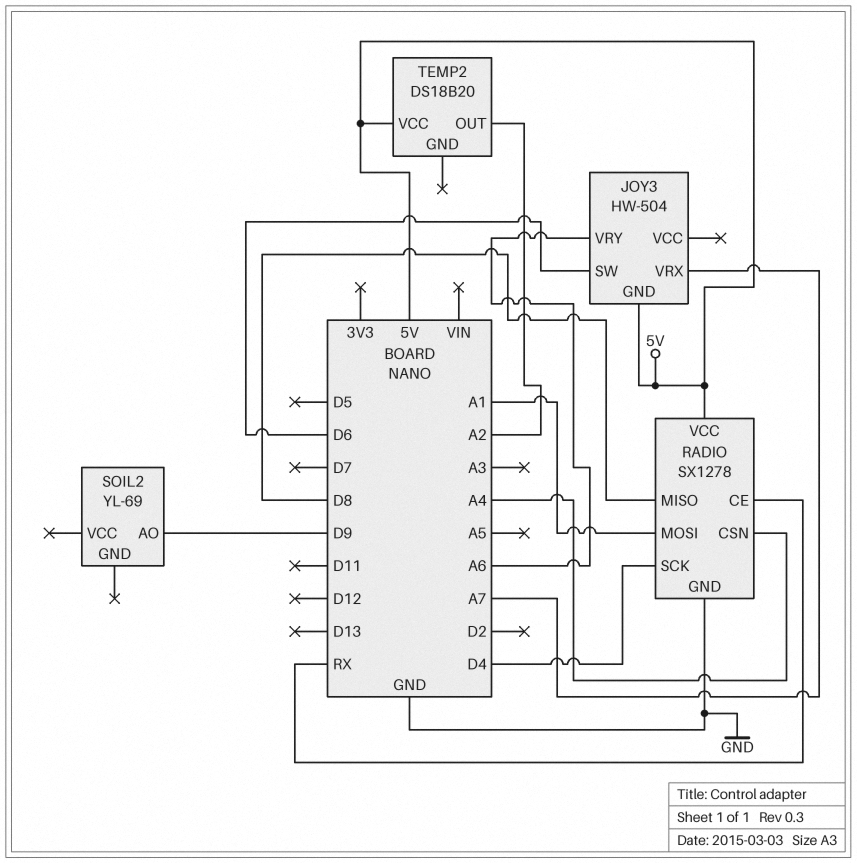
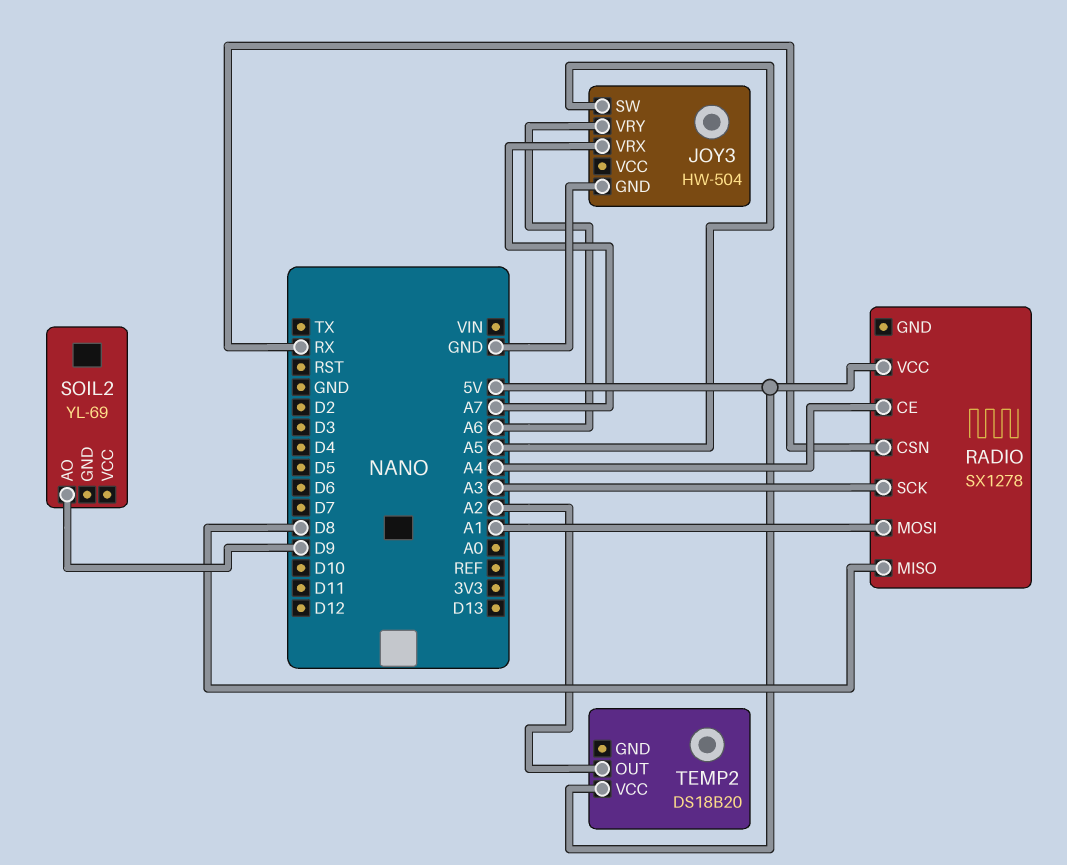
JOY3 pin GND: 5V -> GND
JOY3 pin SW: D6 -> A5
RADIO pin CE: RX -> A4
RADIO pin CSN: A4 -> RX
RADIO pin GND: GND -> none
RADIO pin SCK: D4 -> A3

